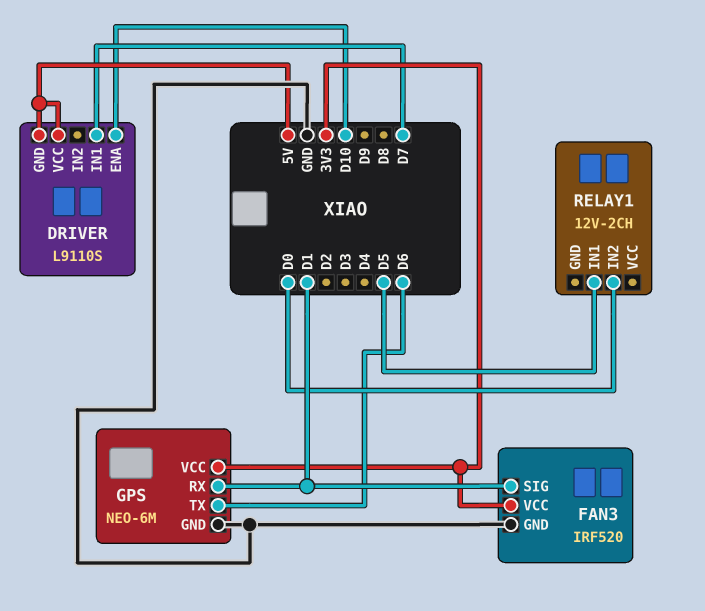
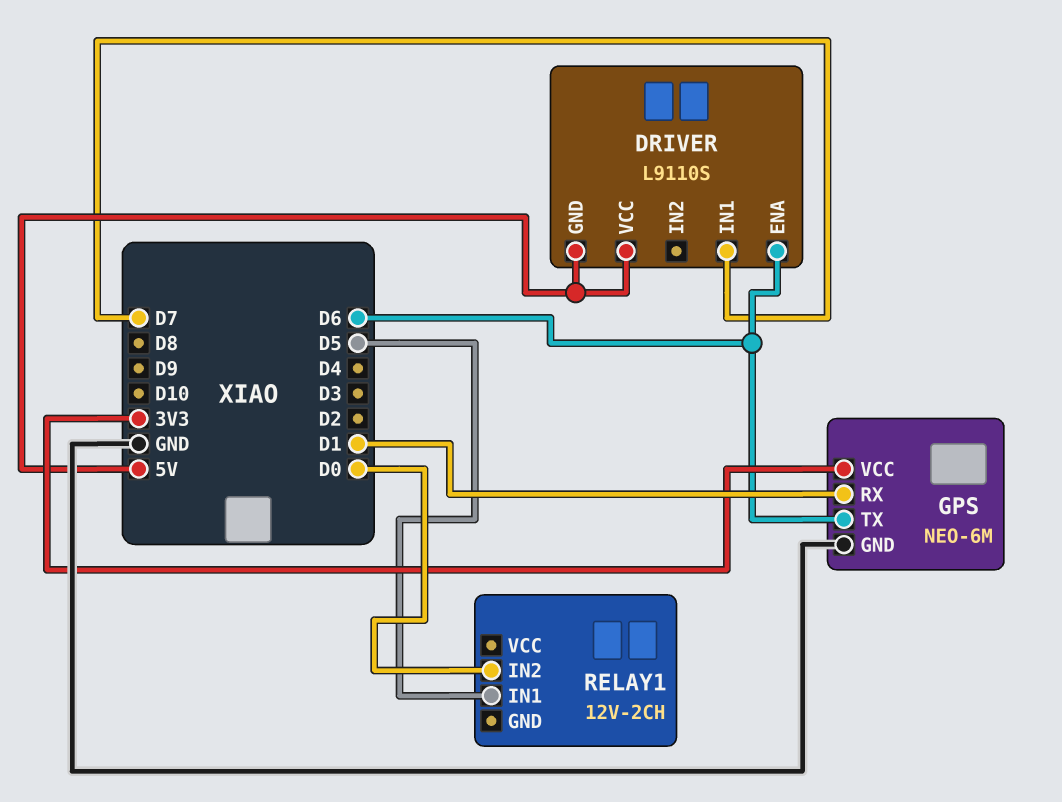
DRIVER pin ENA: D10 -> D6
FAN3: IRF520 -> none
FAN3 pin GND: GND -> none
FAN3 pin SIG: D1 -> none
FAN3 pin VCC: 3V3 -> none

